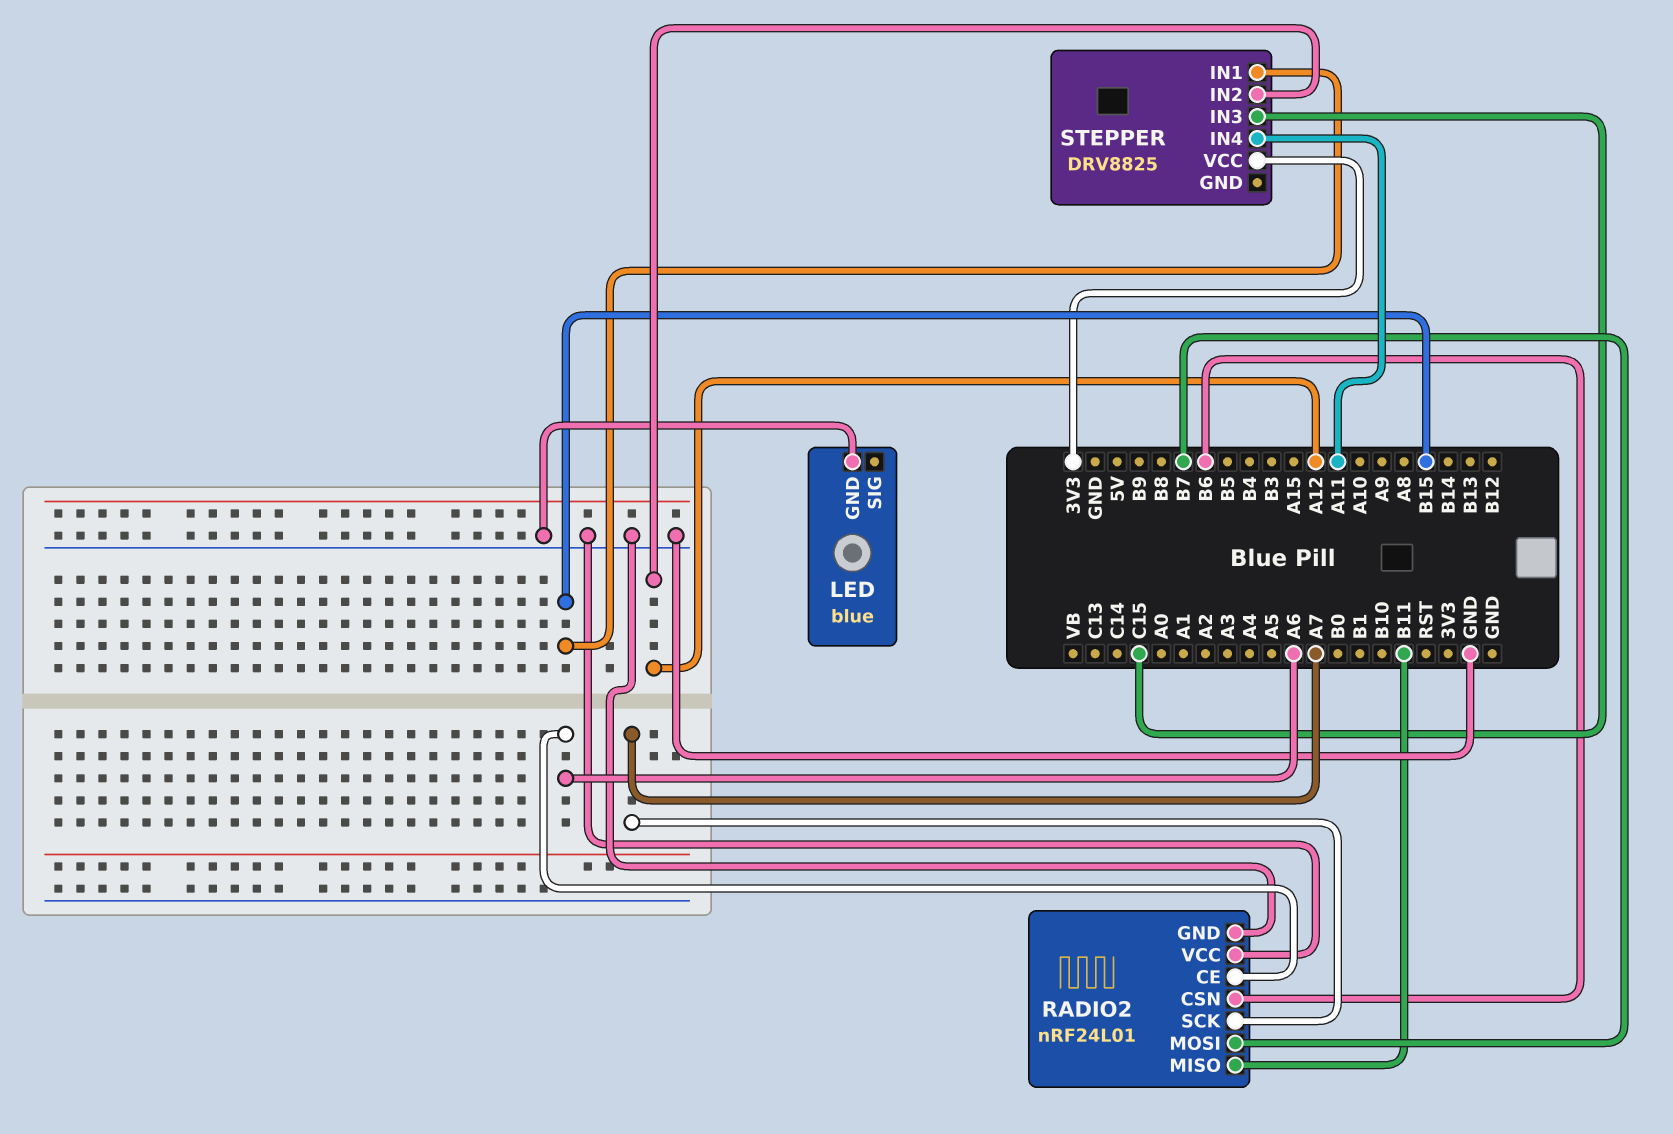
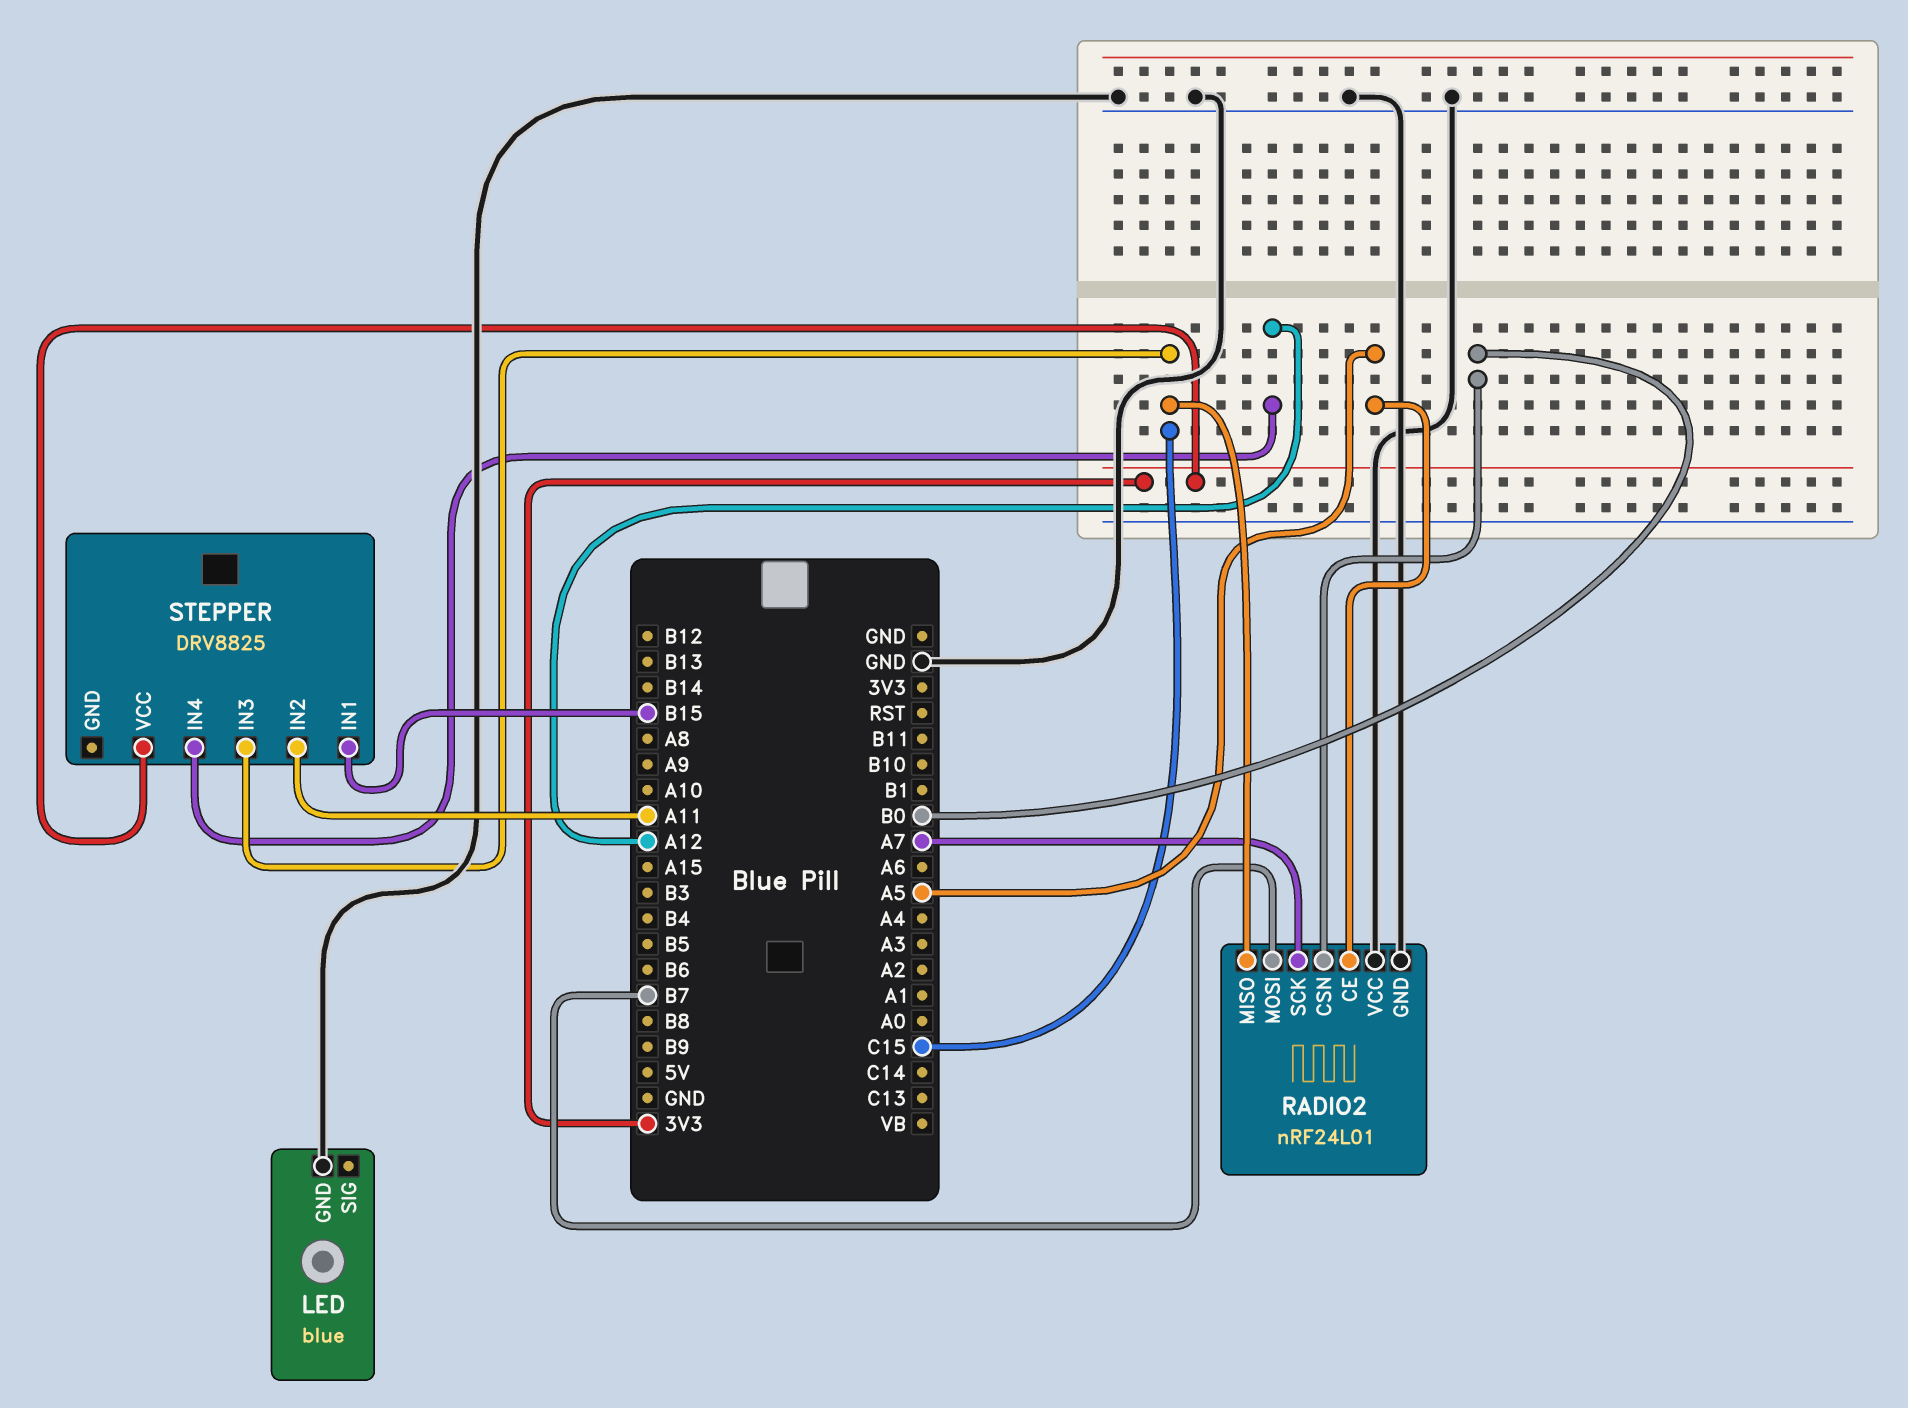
RADIO2 pin CE: A6 -> A5
RADIO2 pin CSN: B6 -> B0
RADIO2 pin MISO: B11 -> C15
STEPPER pin IN2: A12 -> A11
STEPPER pin IN4: A11 -> A12

